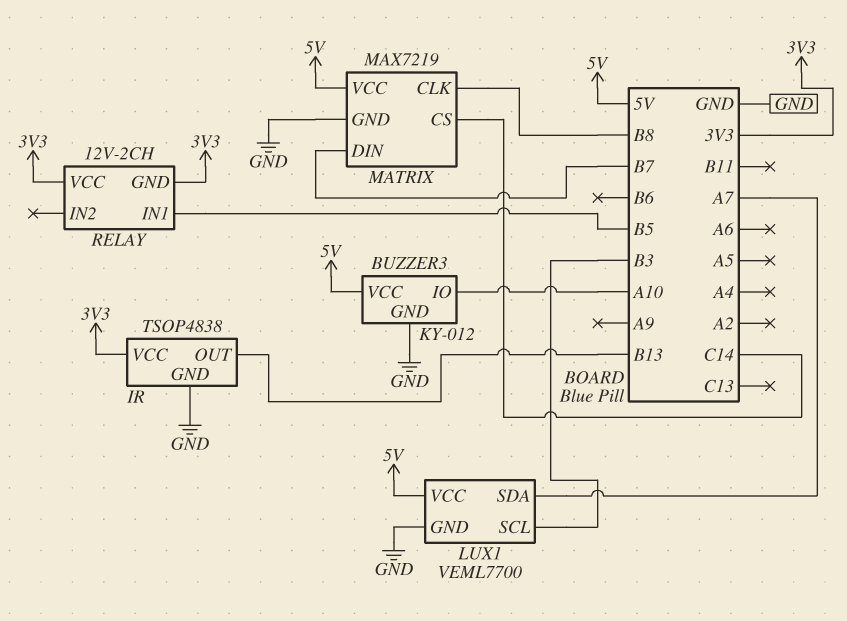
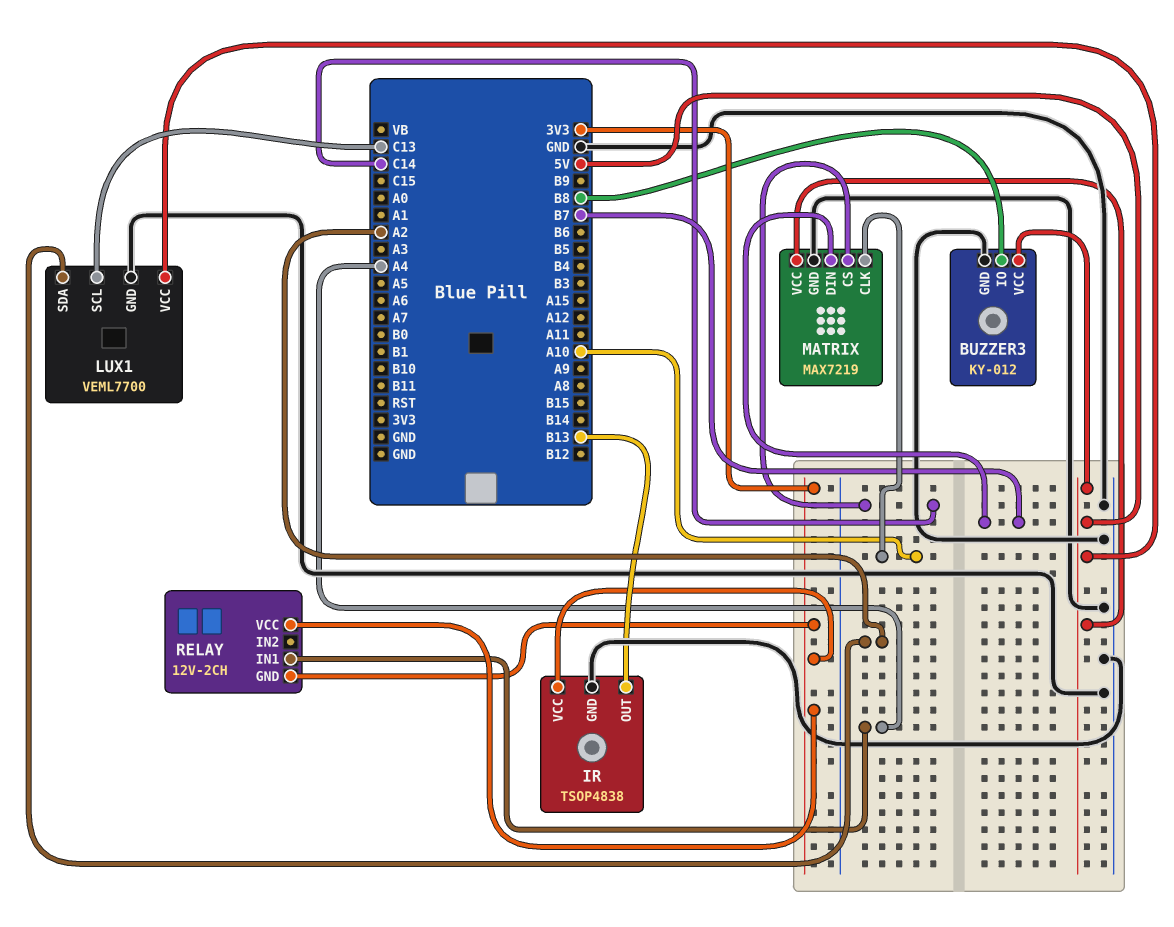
BUZZER3 pin IO: A10 -> B8
LUX1 pin SCL: B3 -> C13
LUX1 pin SDA: A7 -> A2
MATRIX pin CLK: B8 -> A10
RELAY pin IN1: B5 -> A4

